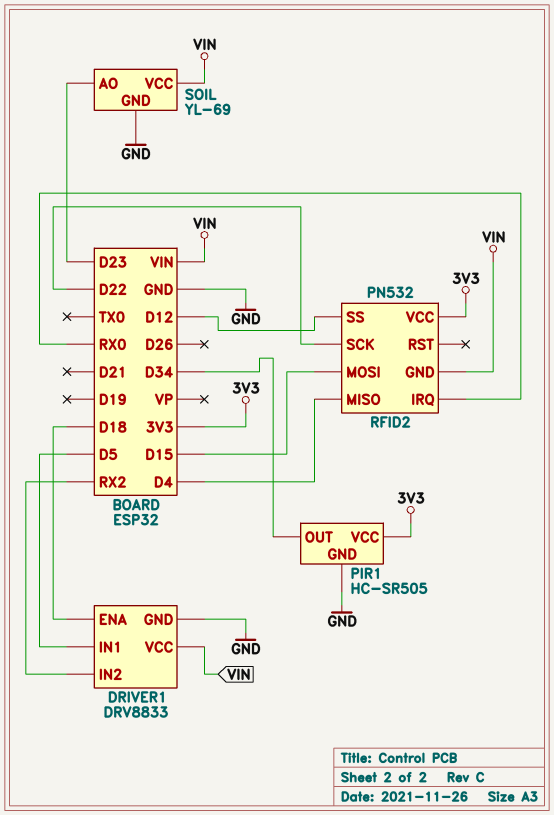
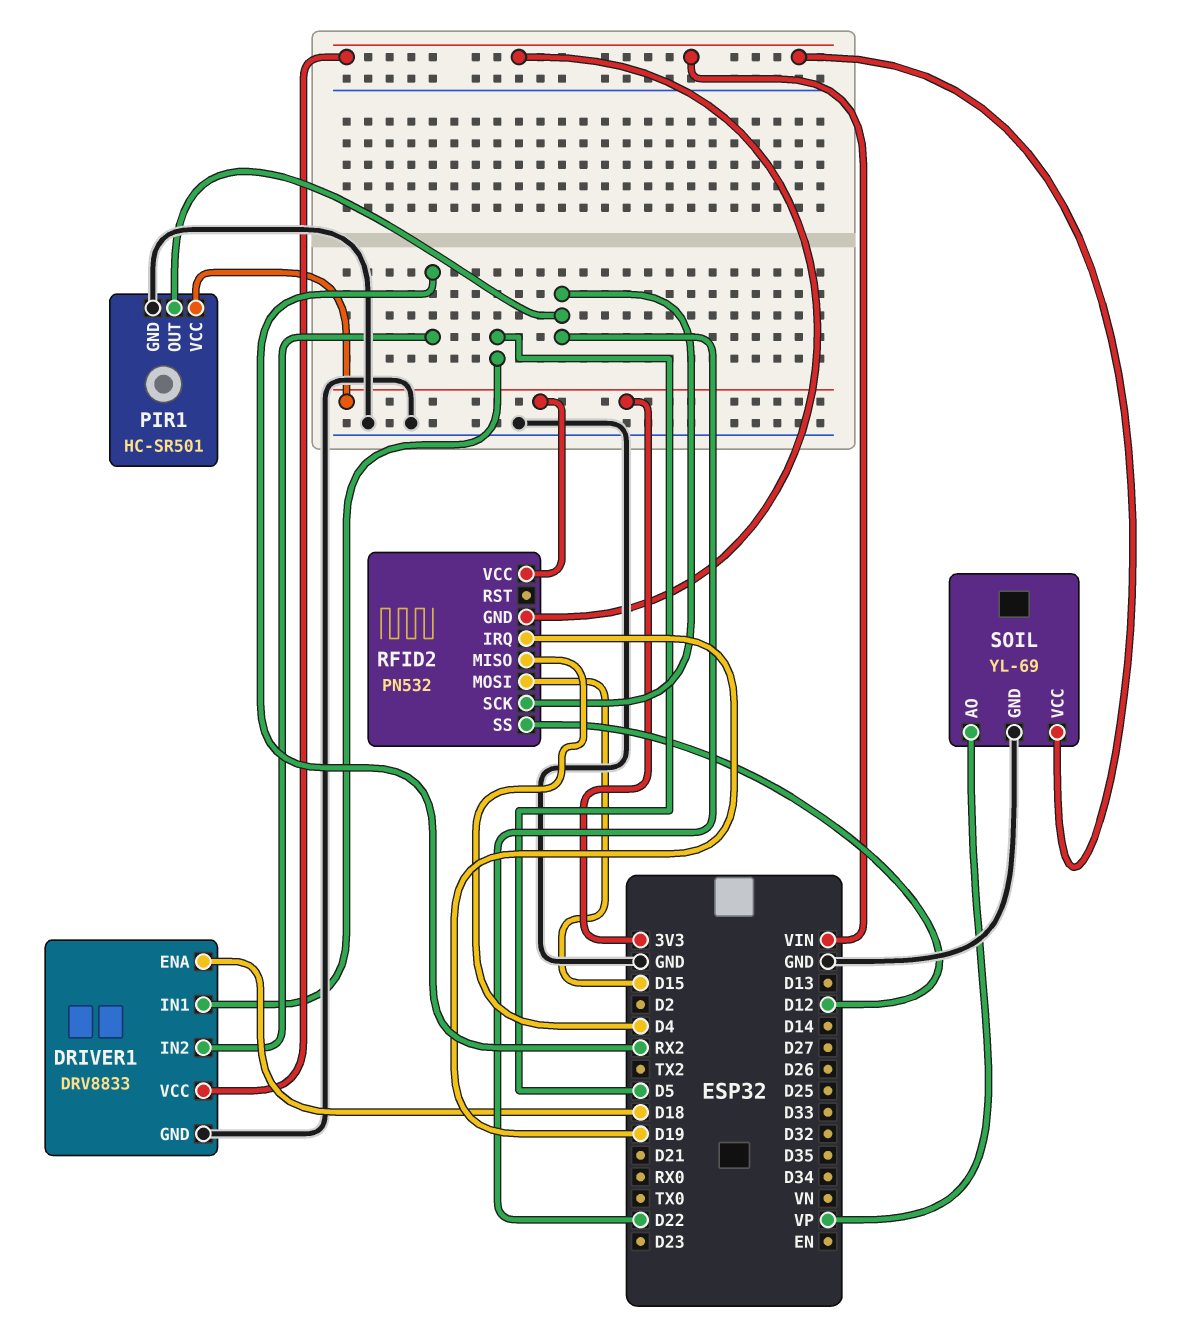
PIR1: HC-SR505 -> HC-SR501
PIR1 pin OUT: D34 -> D22
RFID2 pin IRQ: RX0 -> D19
SOIL pin AO: D23 -> VP

